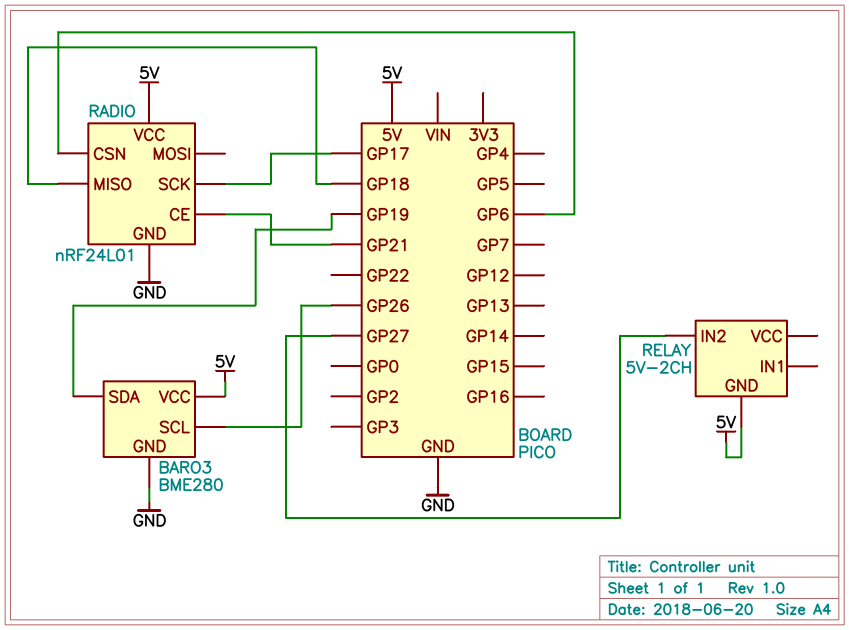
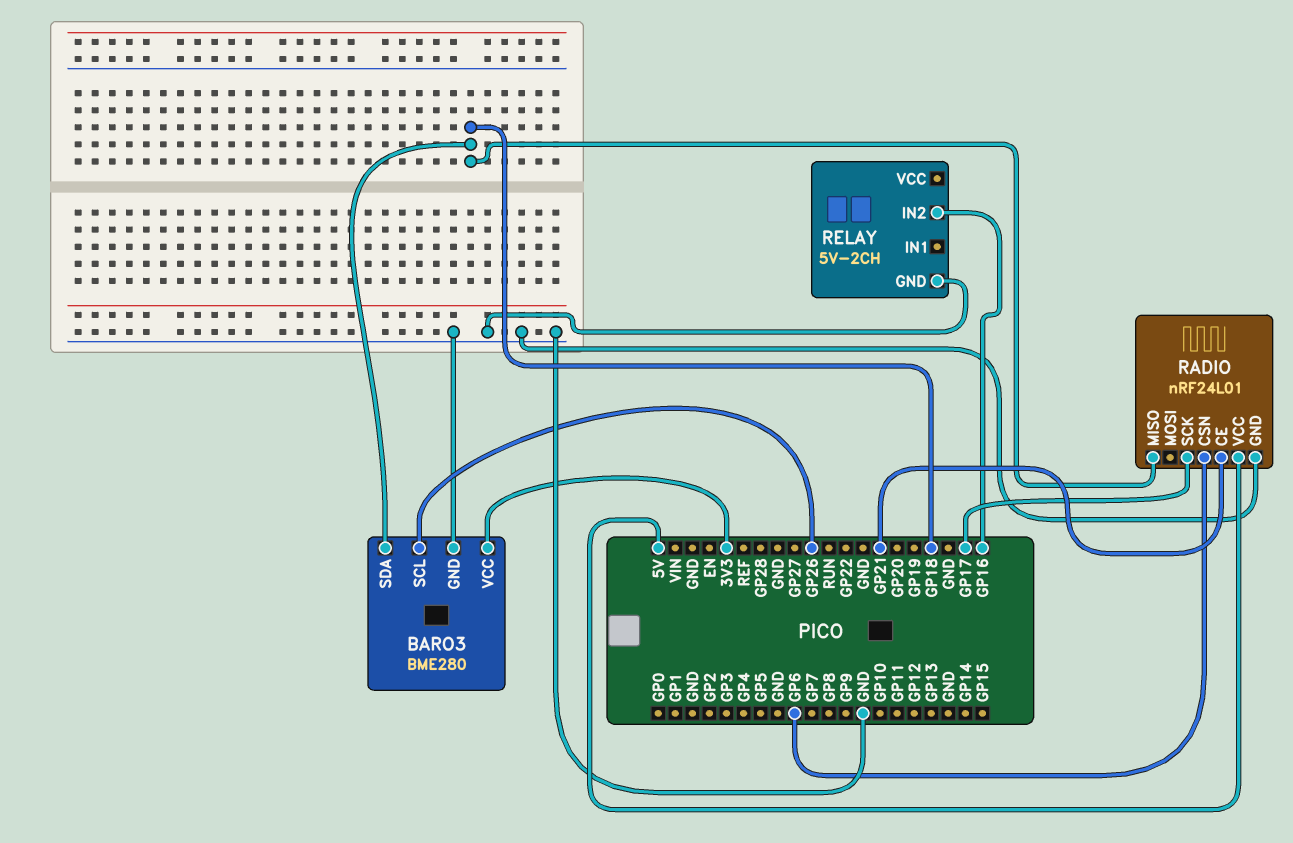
BARO3 pin SDA: GP19 -> GP18
BARO3 pin VCC: 5V -> 3V3
RELAY pin GND: 5V -> GND
RELAY pin IN2: GP27 -> GP16

